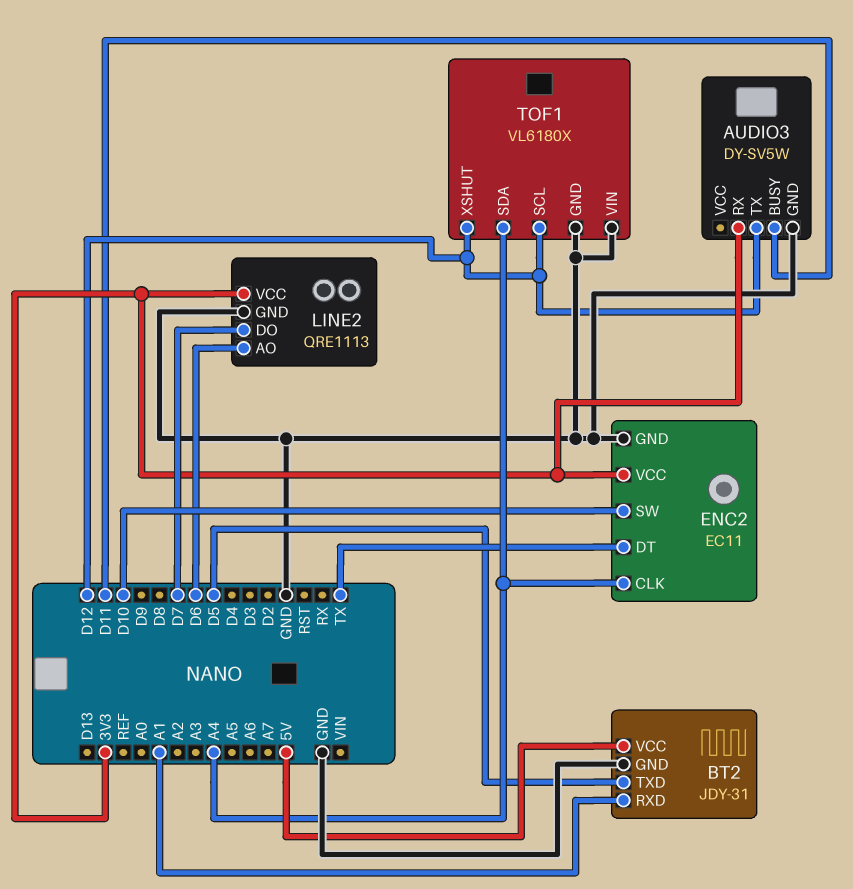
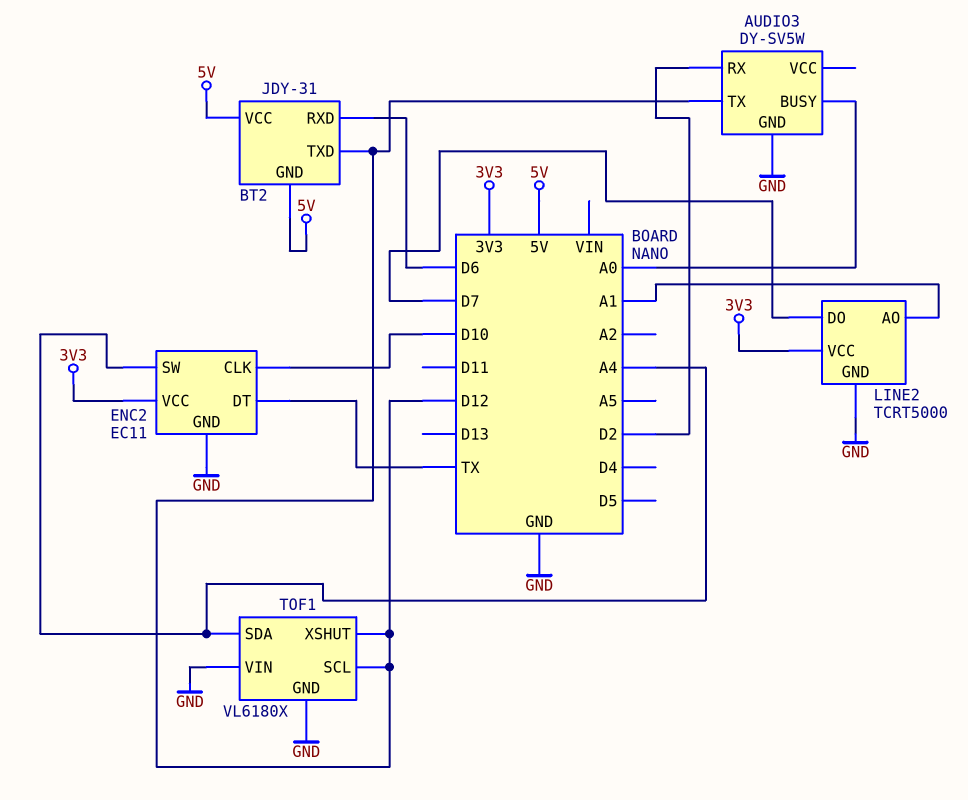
AUDIO3 pin BUSY: D11 -> A0
AUDIO3 pin RX: 3V3 -> D2
BT2 pin GND: GND -> 5V
BT2 pin RXD: A1 -> D6
BT2 pin TXD: D5 -> D12
ENC2 pin CLK: A4 -> D10
ENC2 pin SW: D10 -> A4
LINE2: QRE1113 -> TCRT5000
LINE2 pin AO: D6 -> A1

